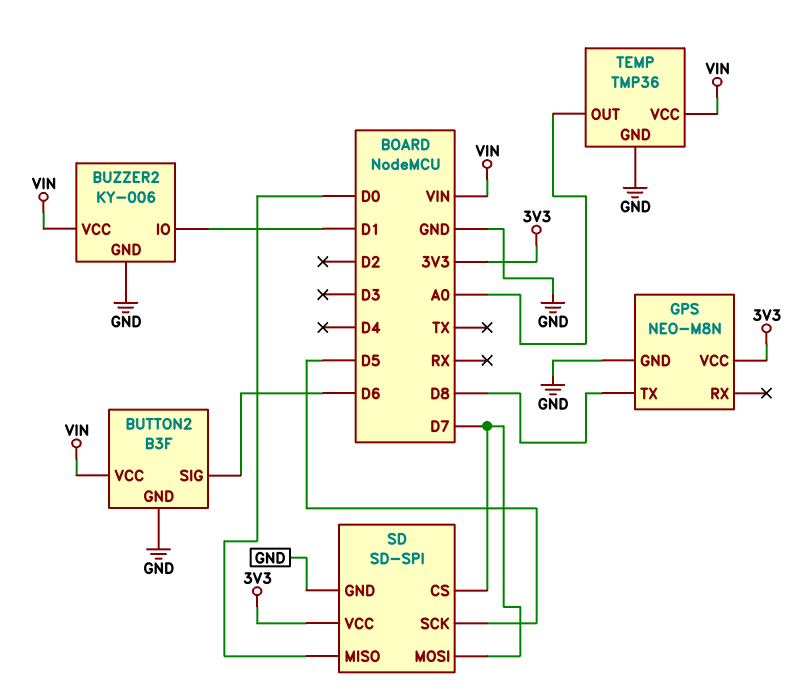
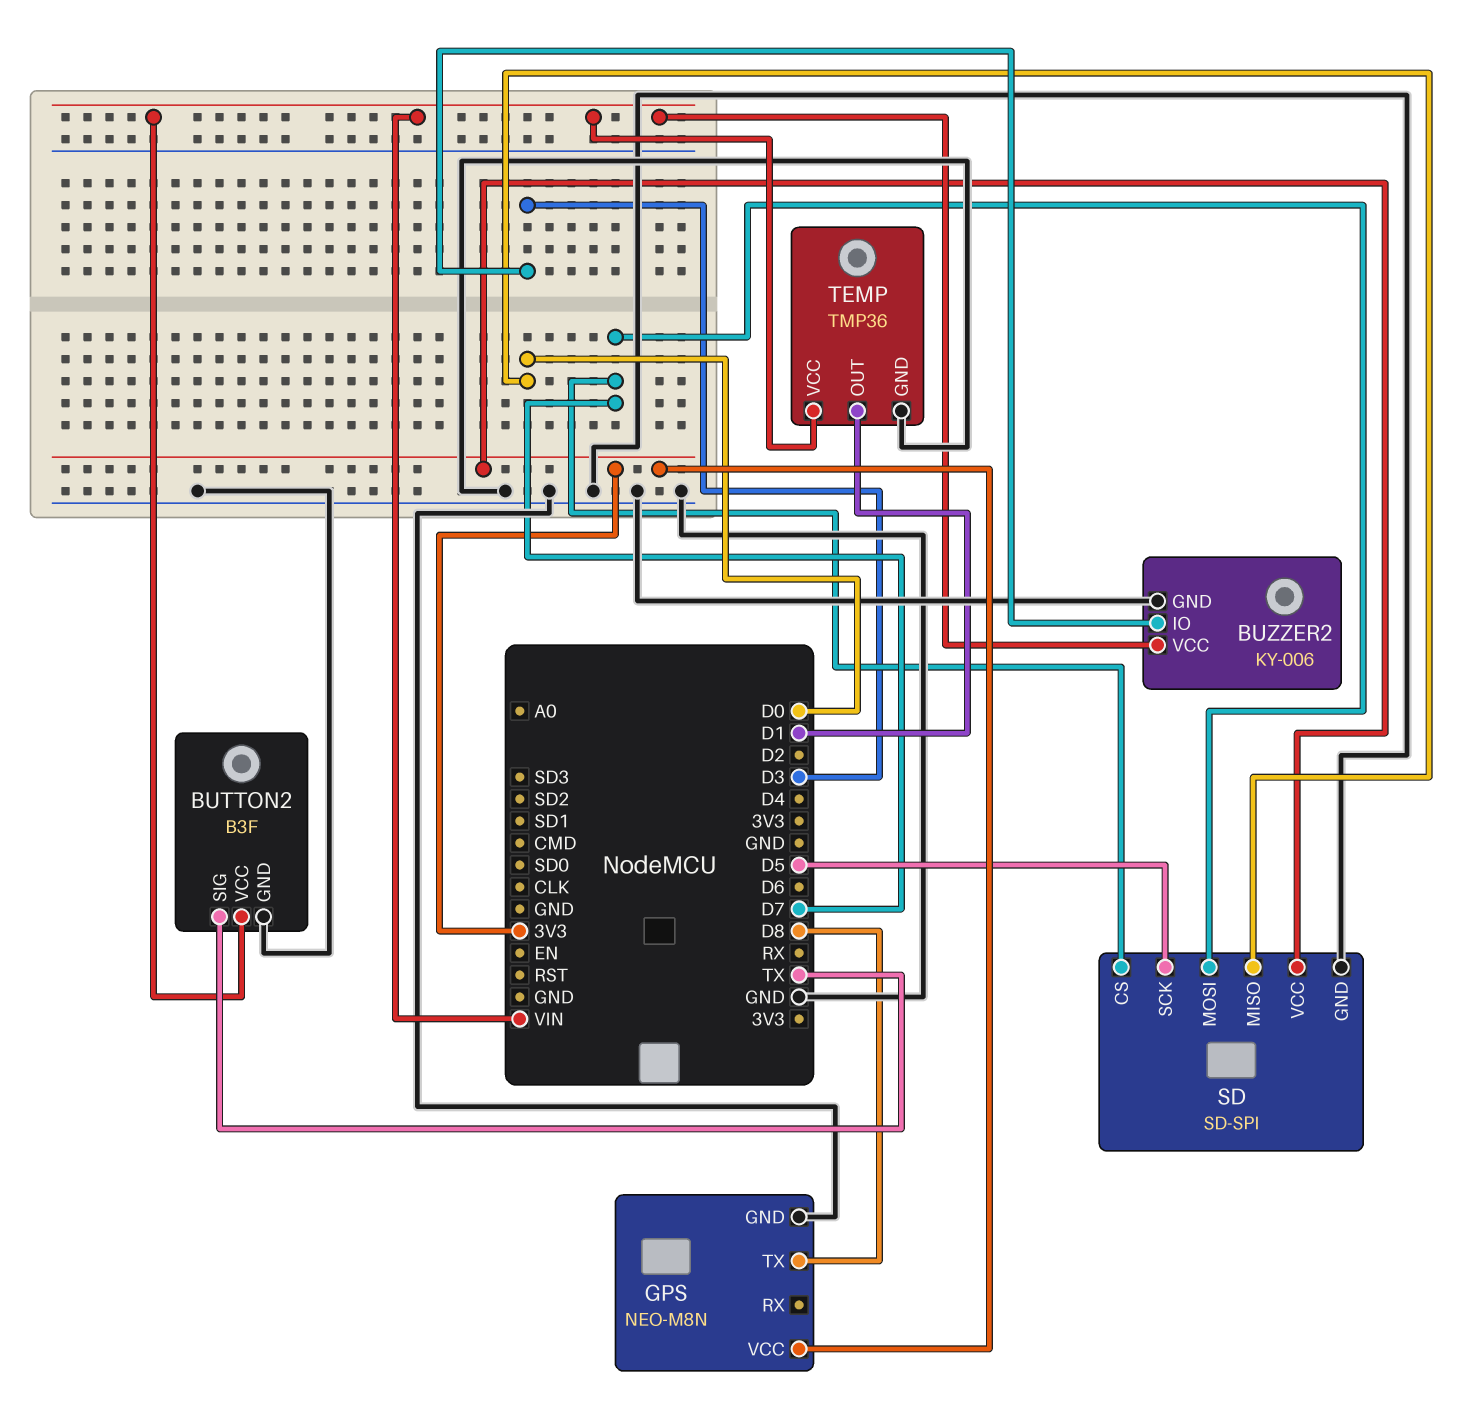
BUTTON2 pin SIG: D6 -> TX
BUZZER2 pin IO: D1 -> D3
TEMP pin OUT: A0 -> D1

